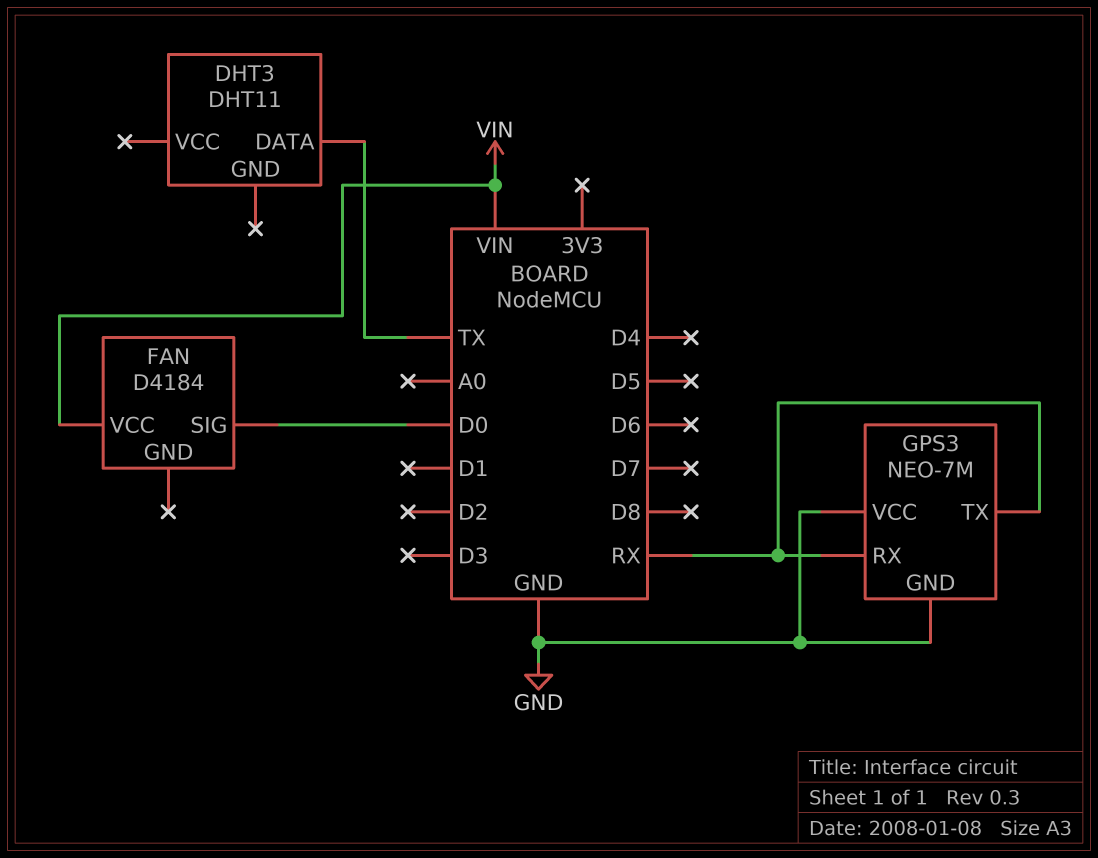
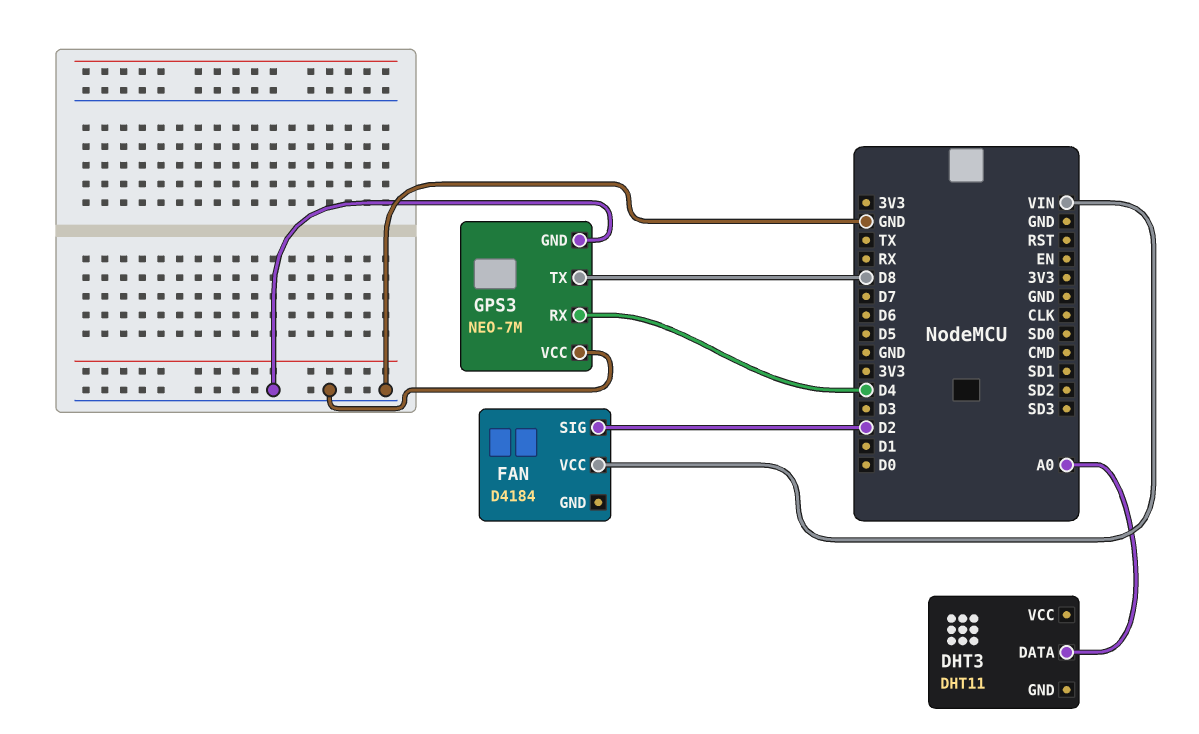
DHT3 pin DATA: TX -> A0
FAN pin SIG: D0 -> D2
GPS3 pin RX: RX -> D4
GPS3 pin TX: RX -> D8

